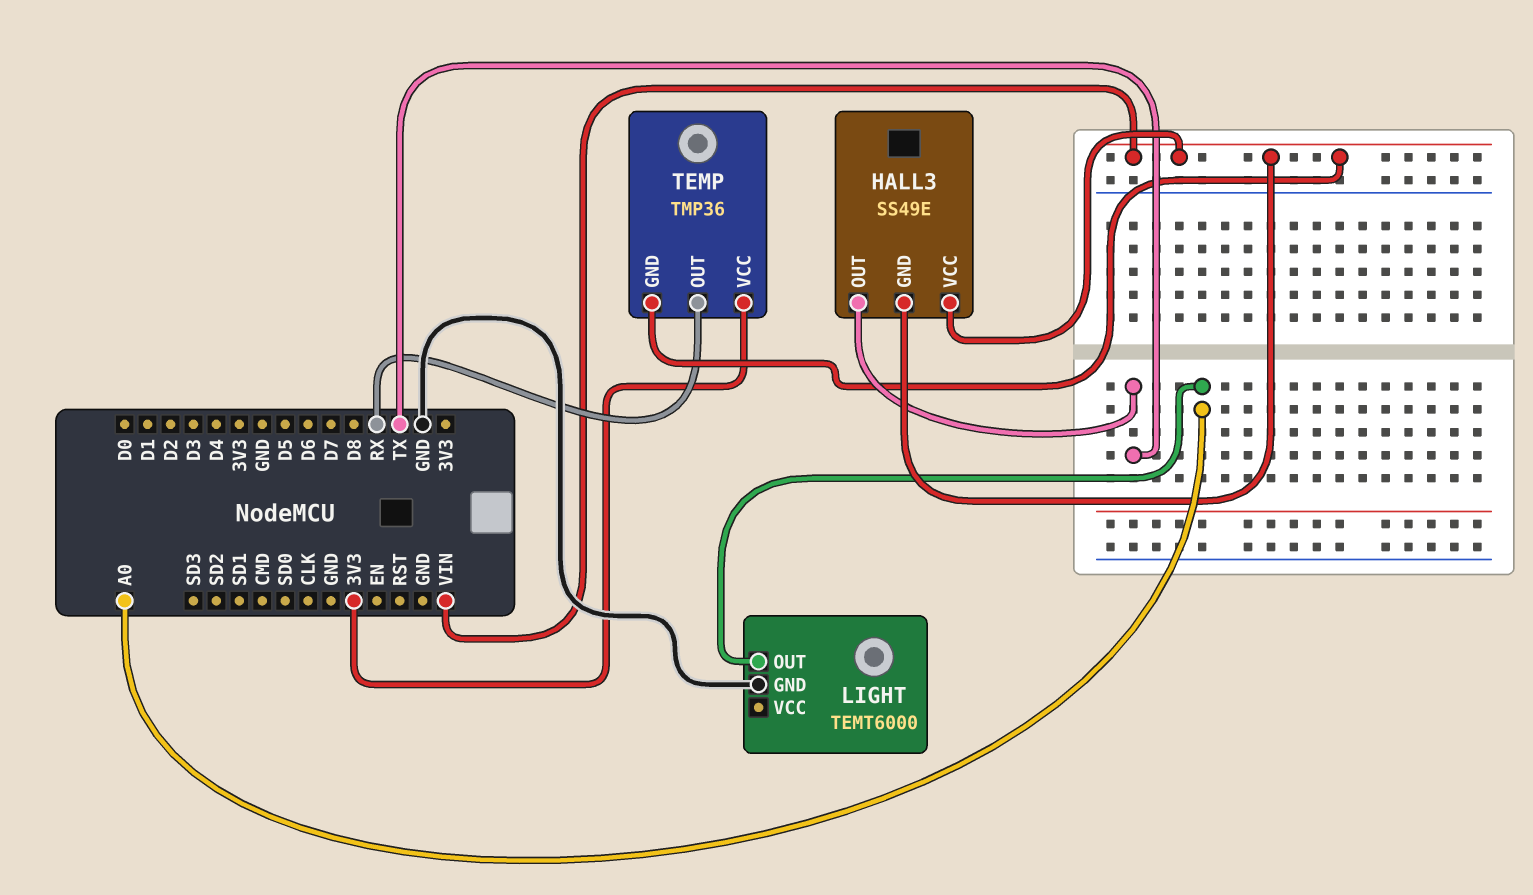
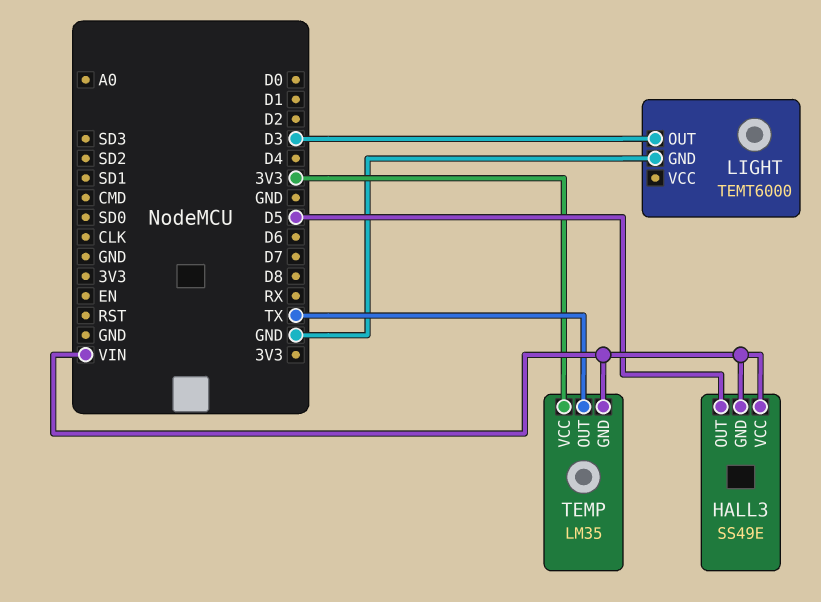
HALL3 pin OUT: TX -> D5
LIGHT pin OUT: A0 -> D3
TEMP: TMP36 -> LM35
TEMP pin OUT: RX -> TX

